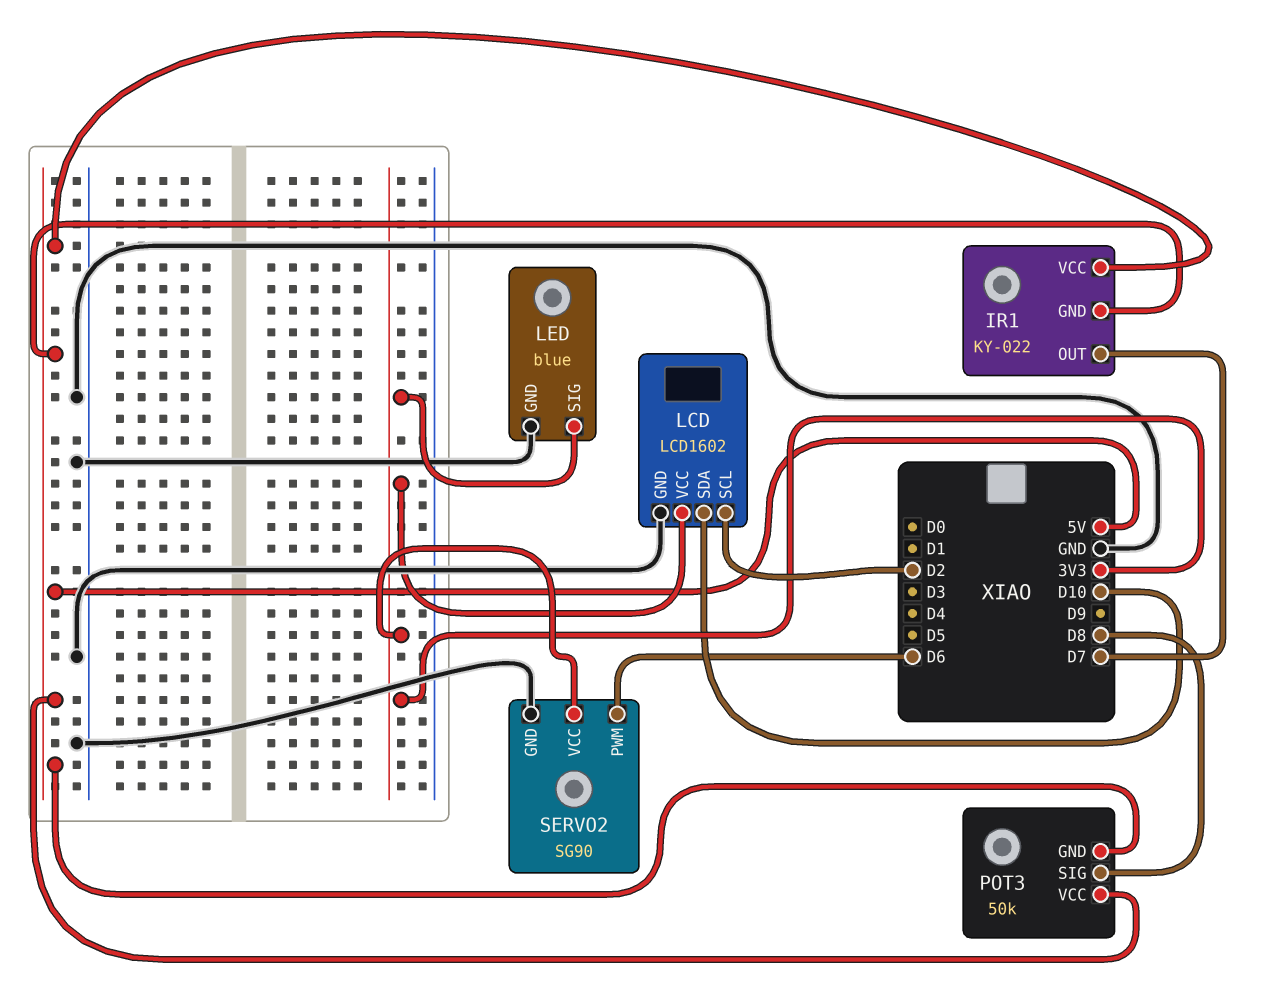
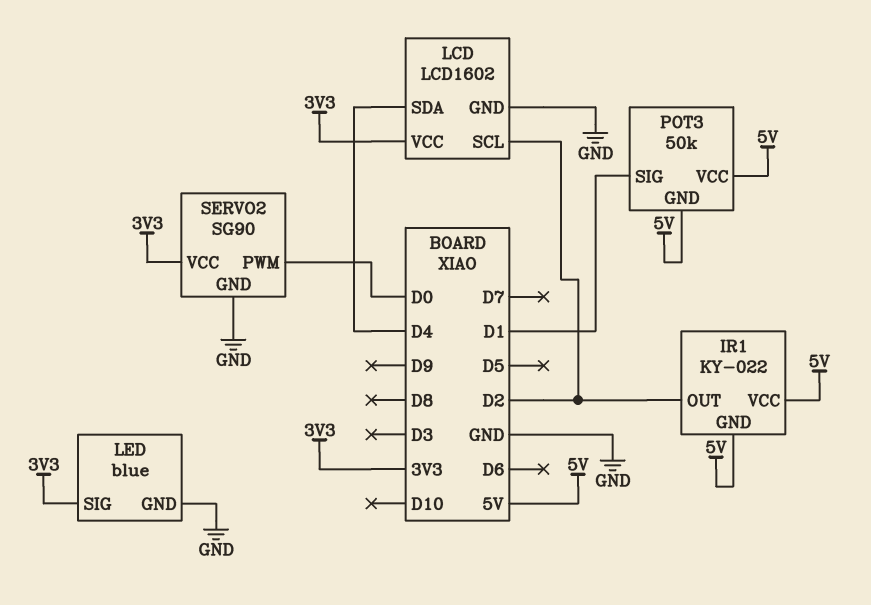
IR1 pin OUT: D7 -> D2
LCD pin SDA: D10 -> D4
POT3 pin SIG: D8 -> D1
SERVO2 pin PWM: D6 -> D0

